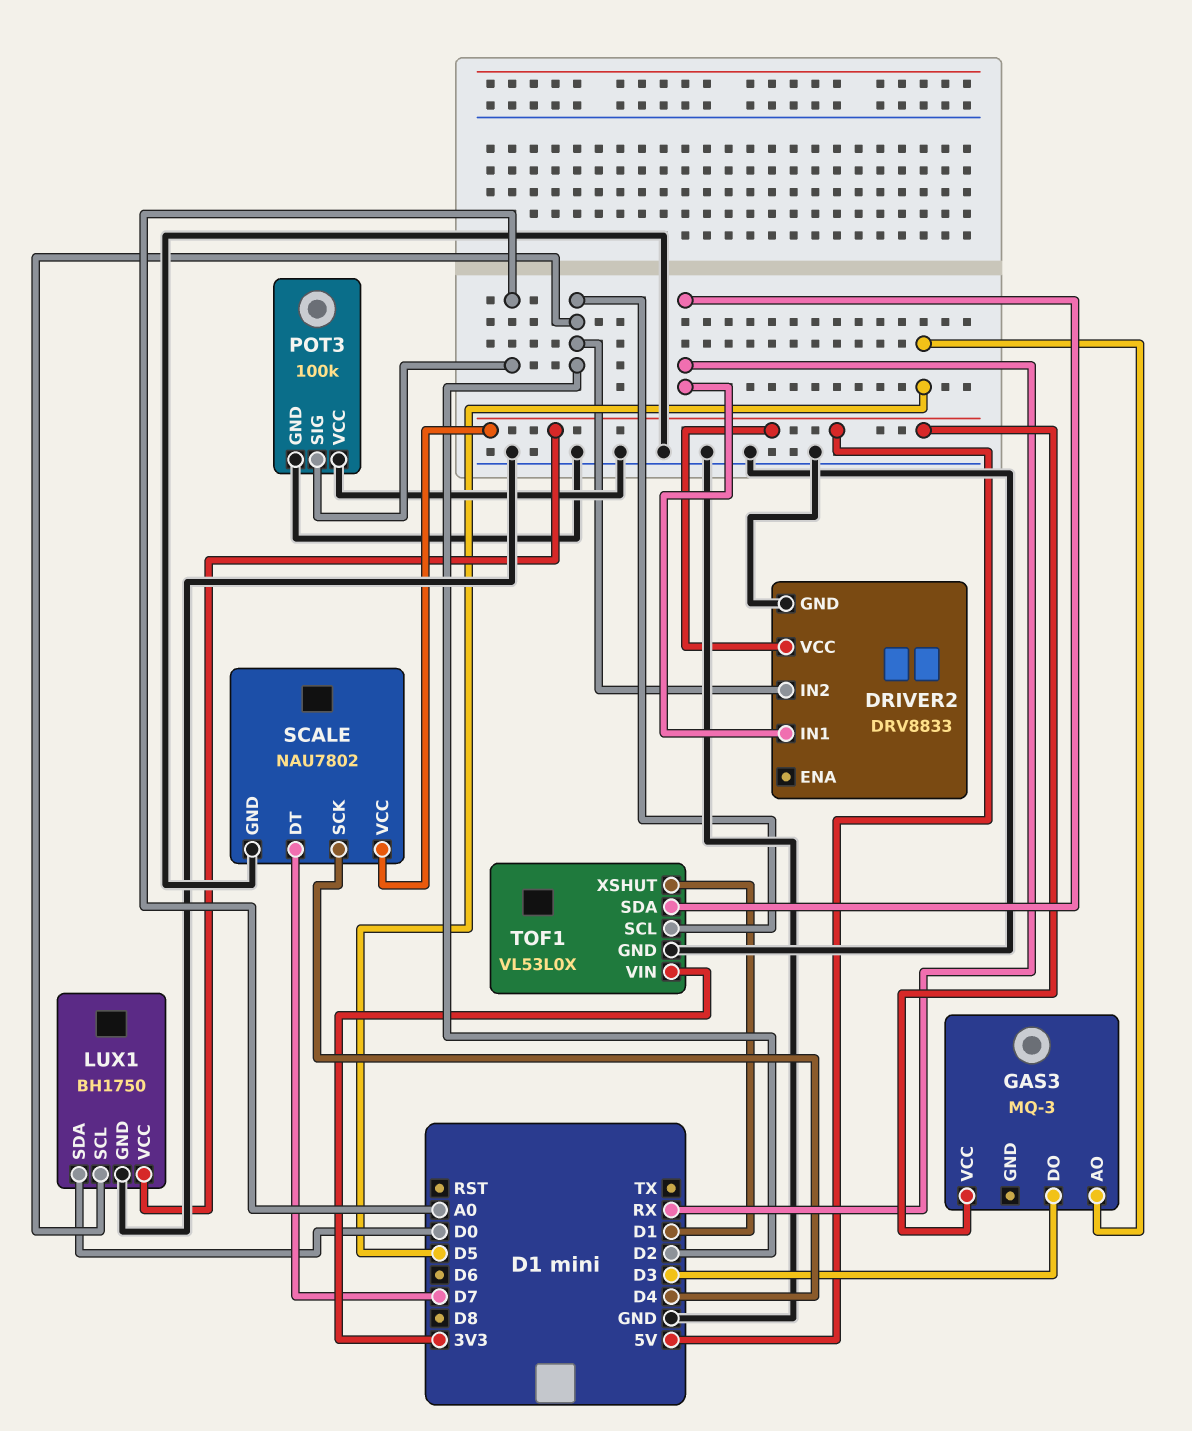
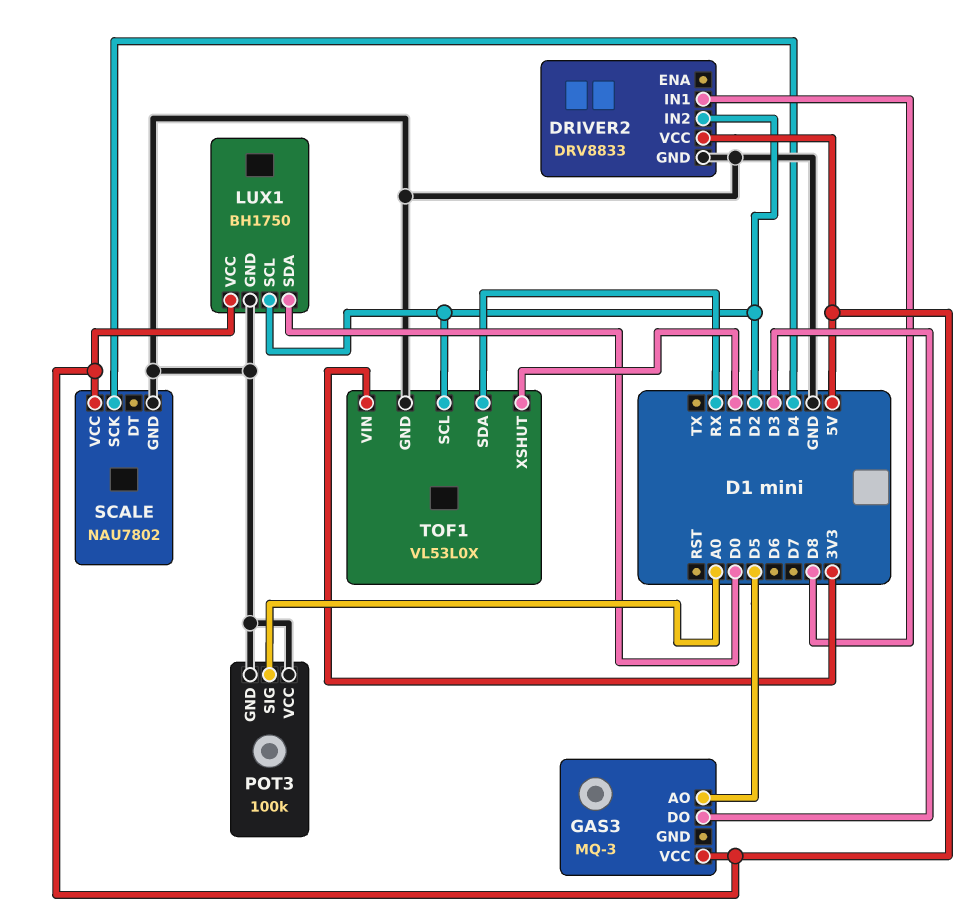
DRIVER2 pin IN1: RX -> D8
SCALE pin DT: D7 -> none

